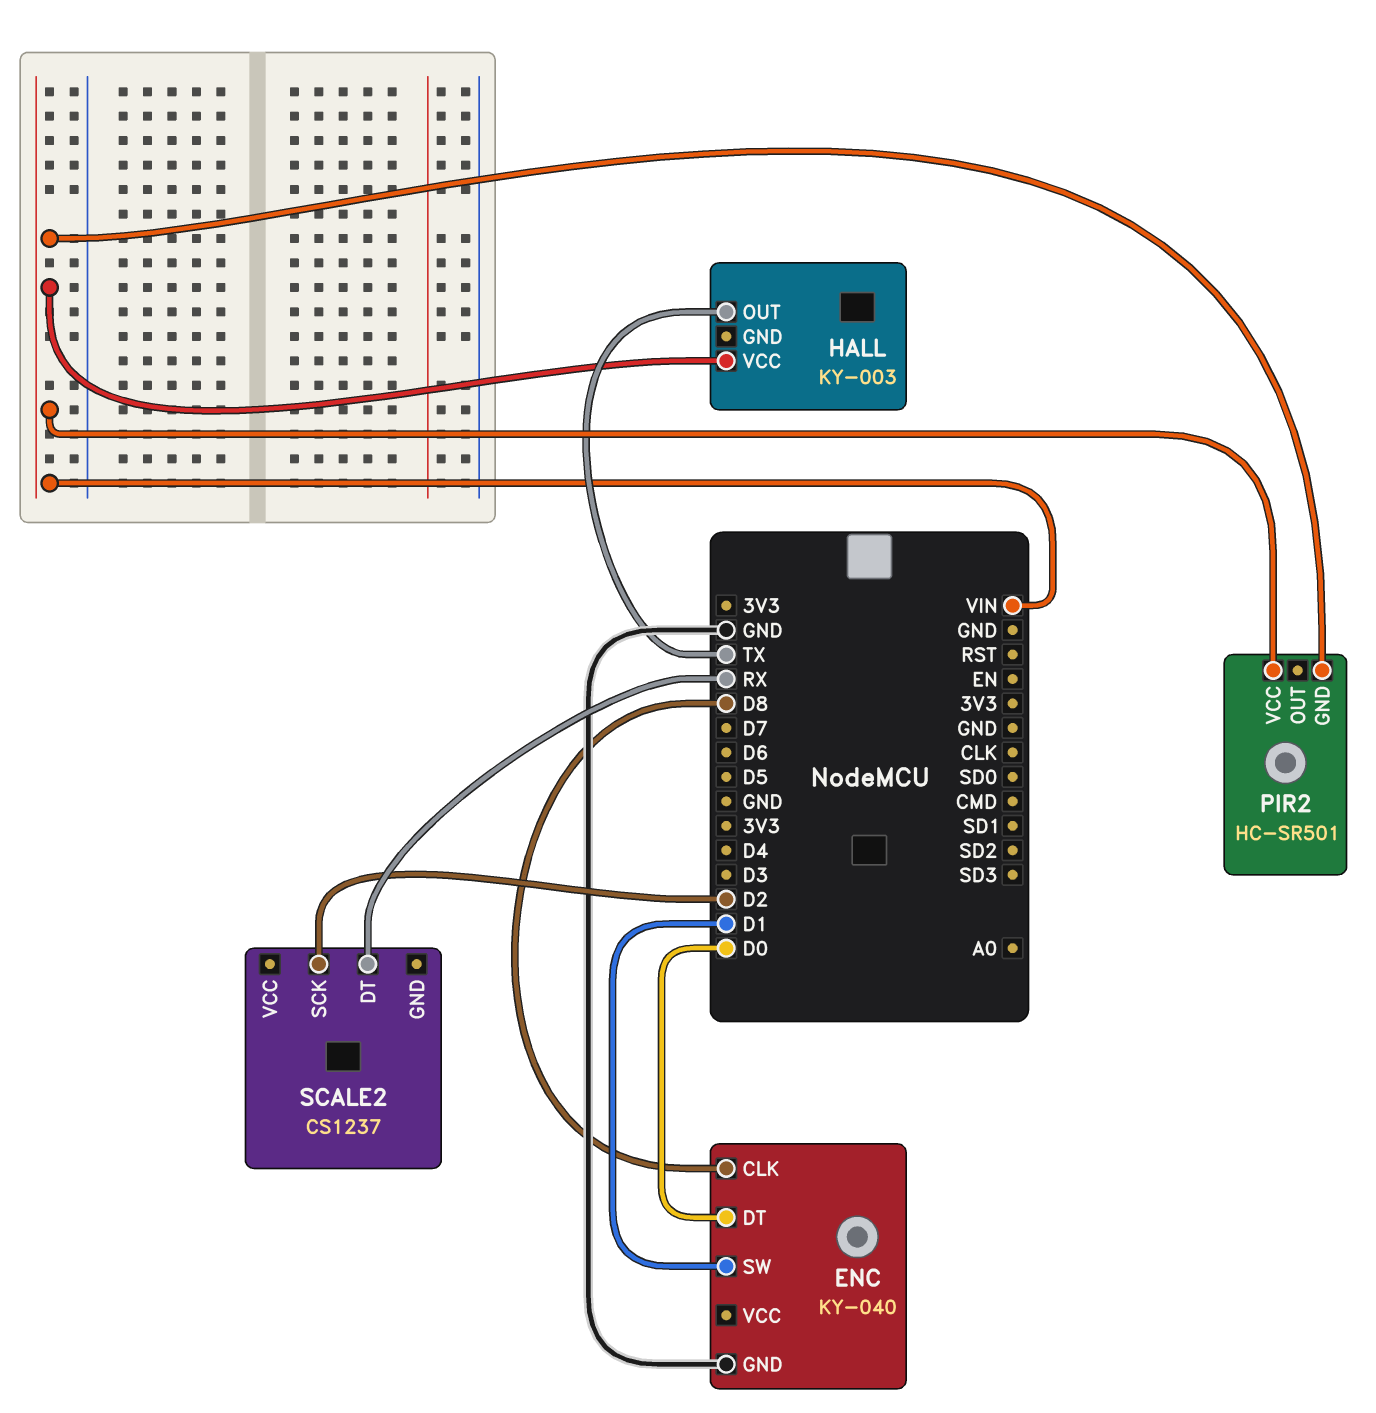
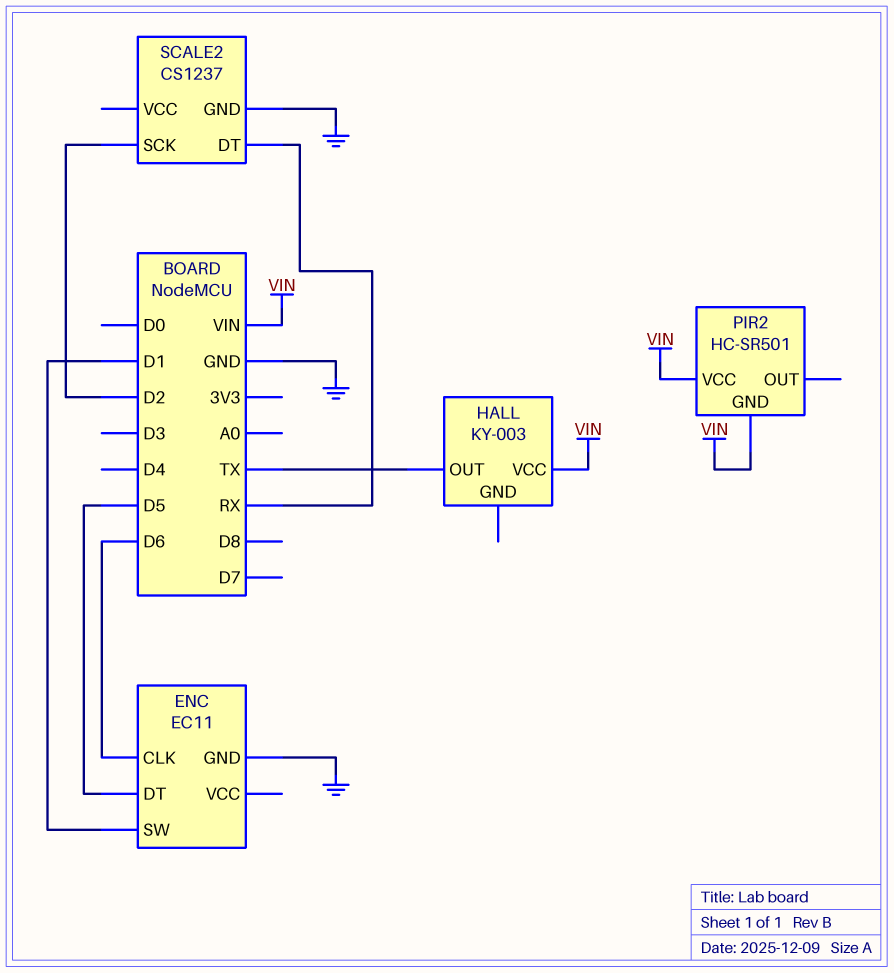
ENC: KY-040 -> EC11
ENC pin CLK: D8 -> D6
ENC pin DT: D0 -> D5
SCALE2 pin GND: none -> GND

